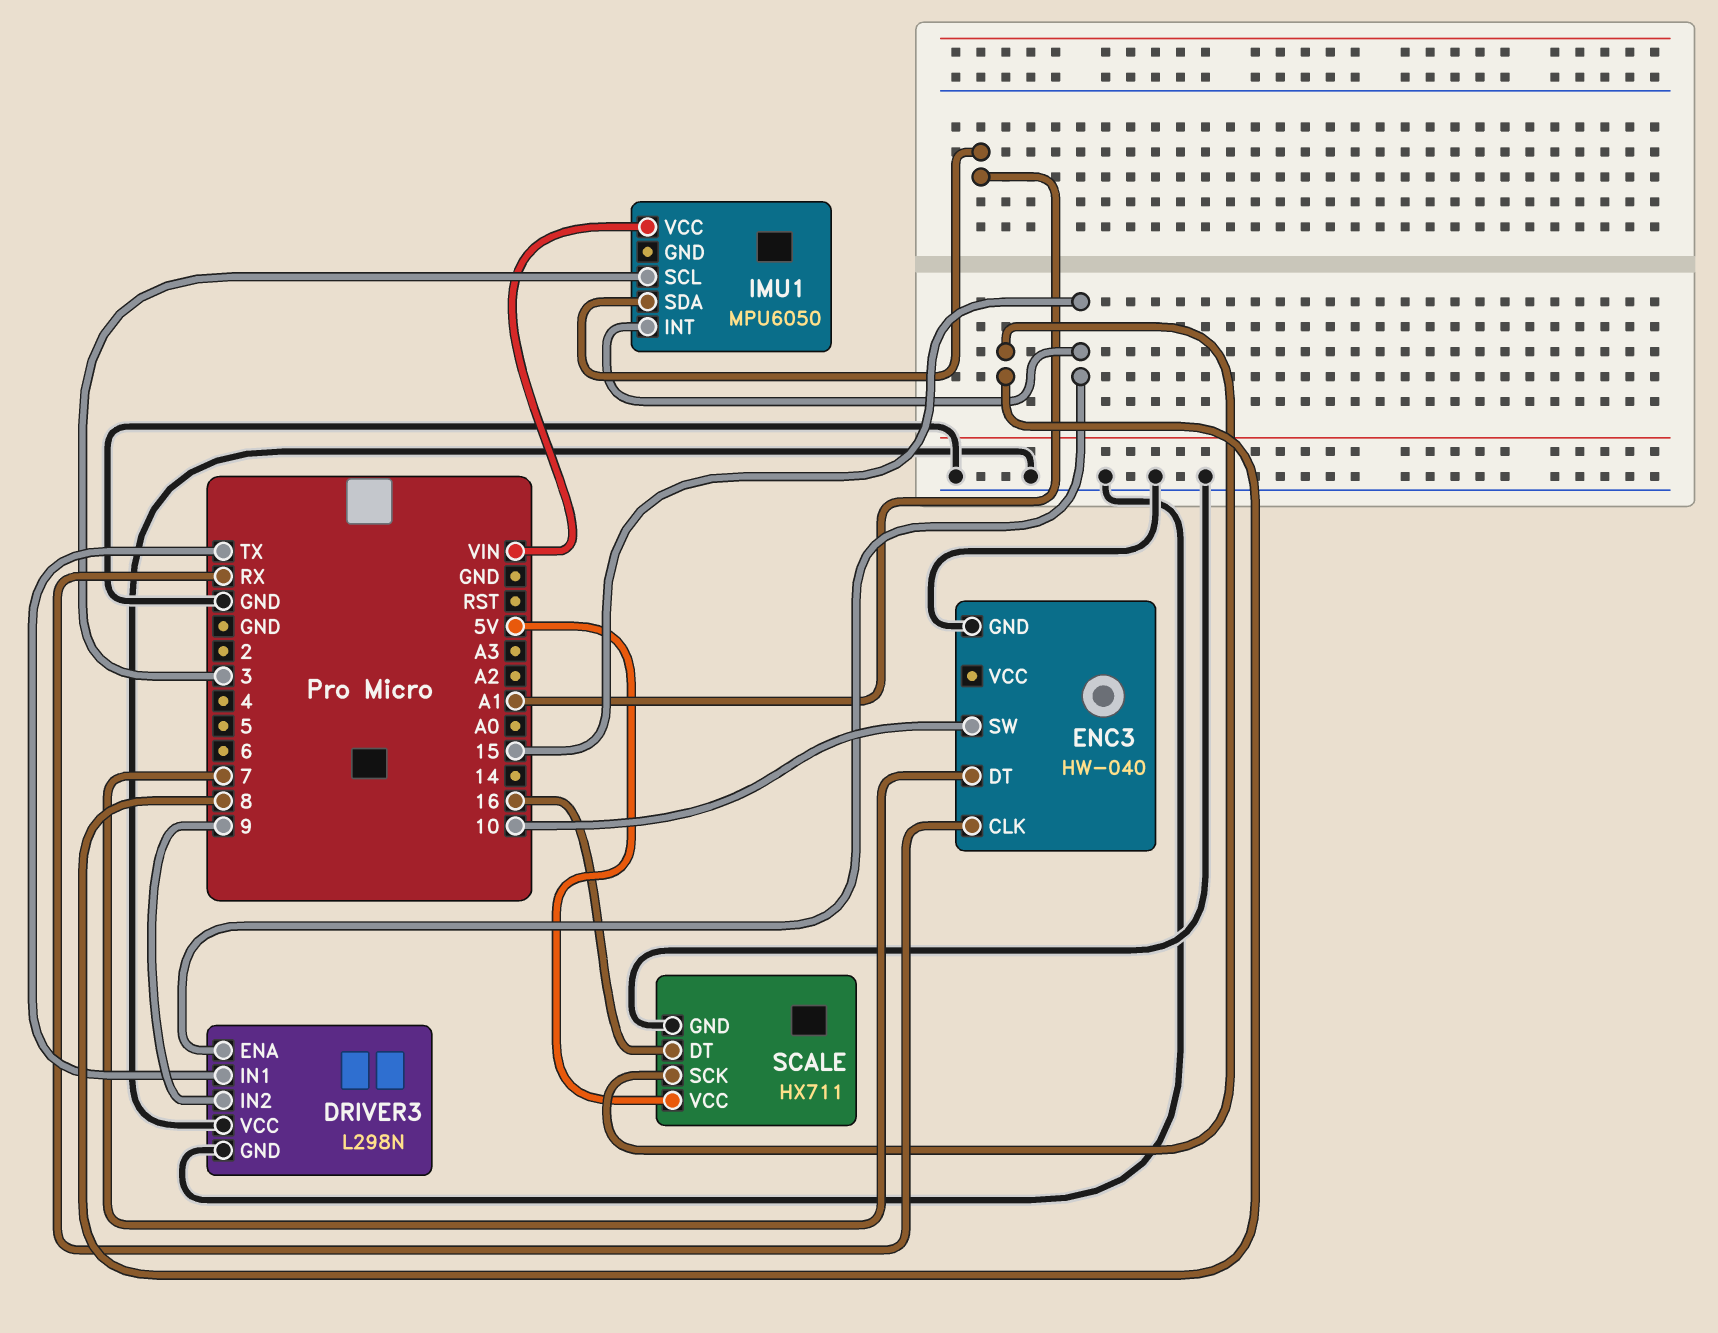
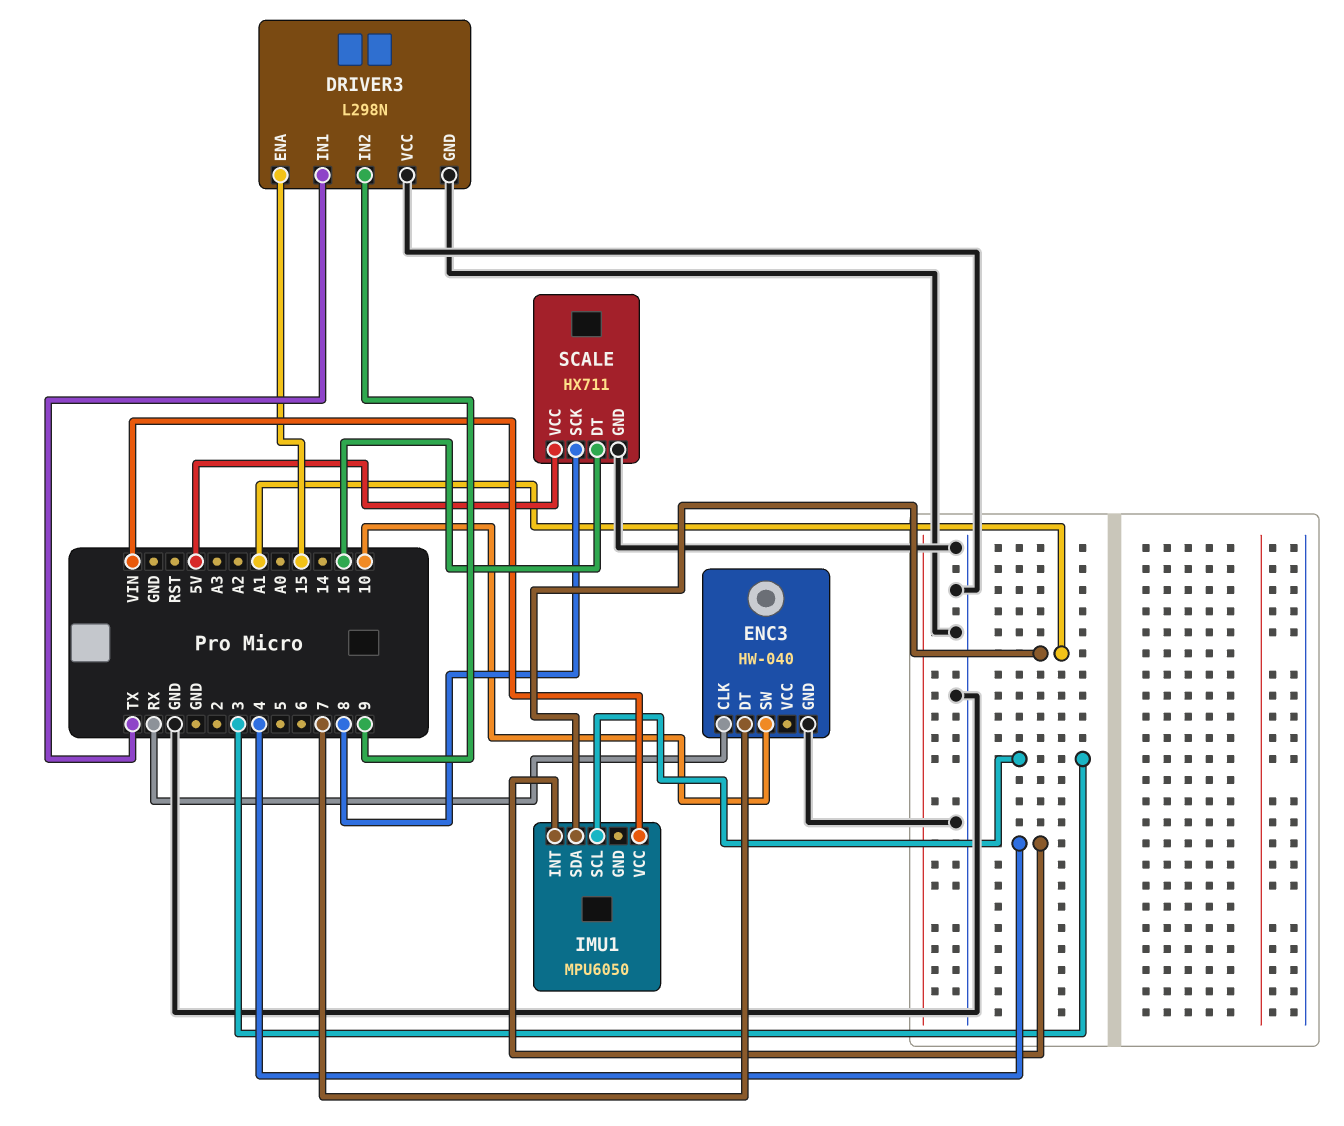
IMU1 pin INT: 15 -> 4

